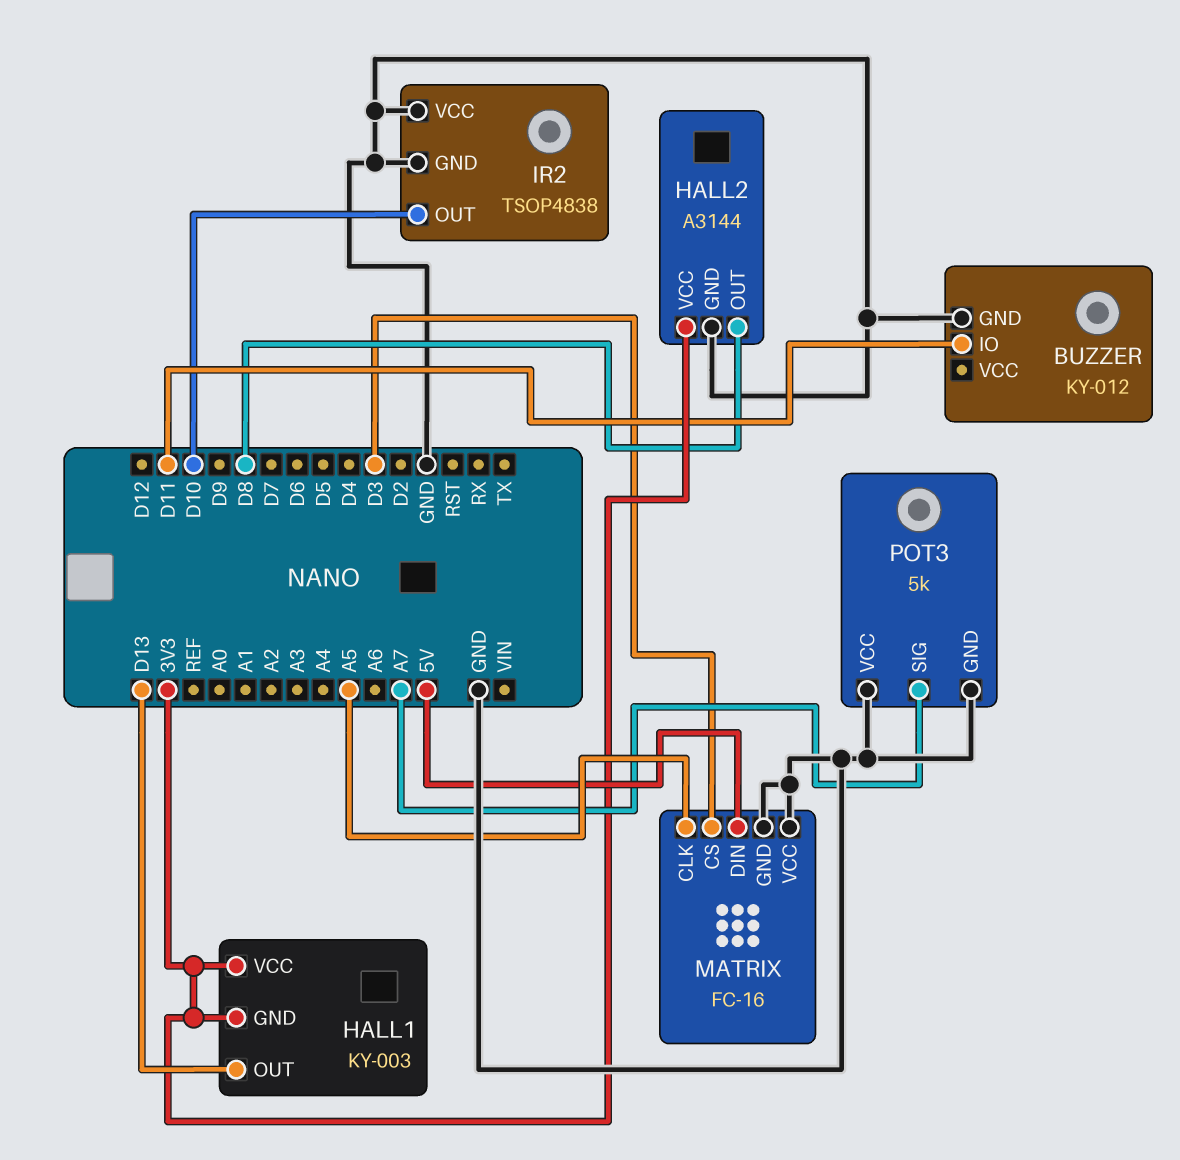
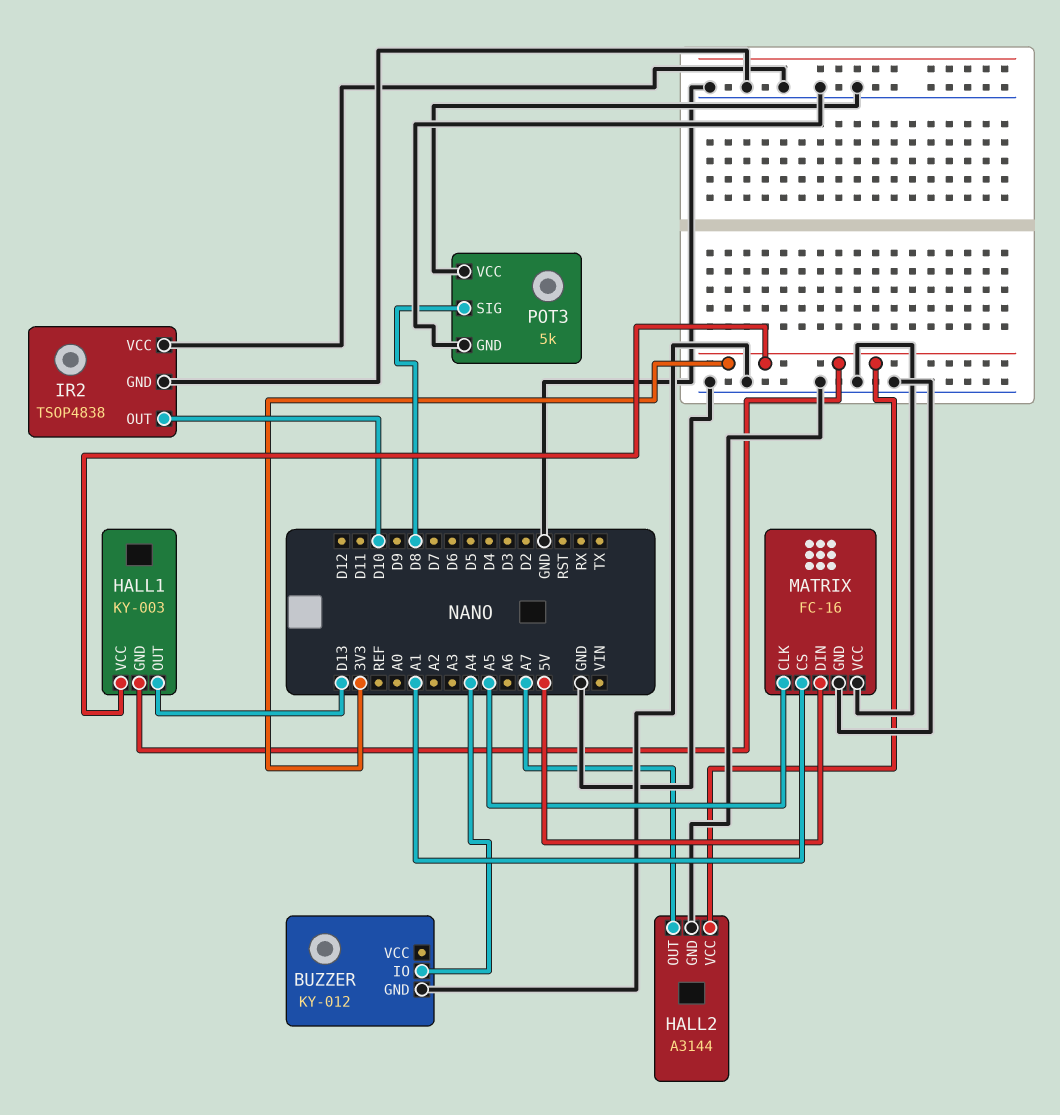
BUZZER pin IO: D11 -> A4
HALL2 pin OUT: D8 -> A7
MATRIX pin CS: D3 -> A1
POT3 pin SIG: A7 -> D8

